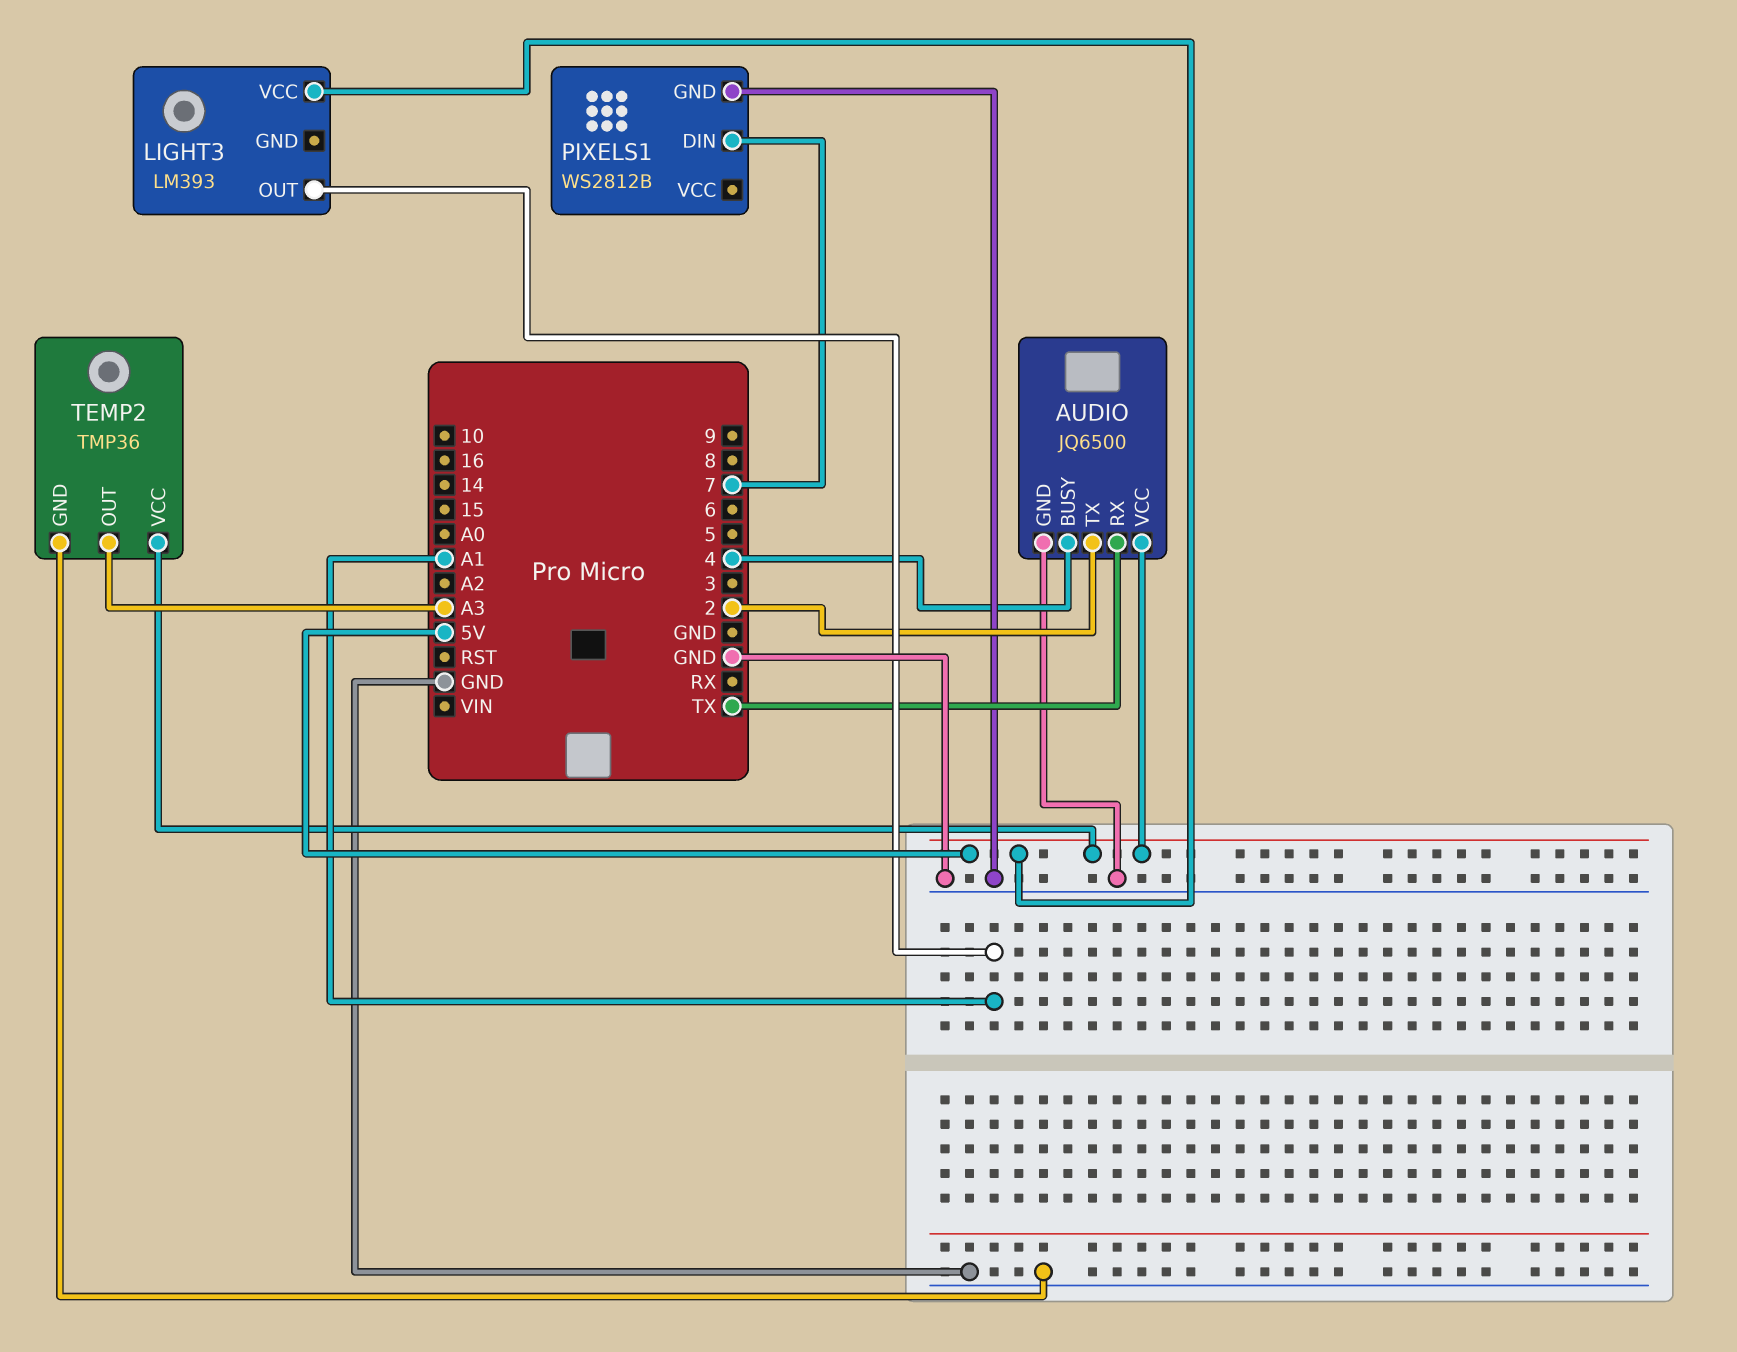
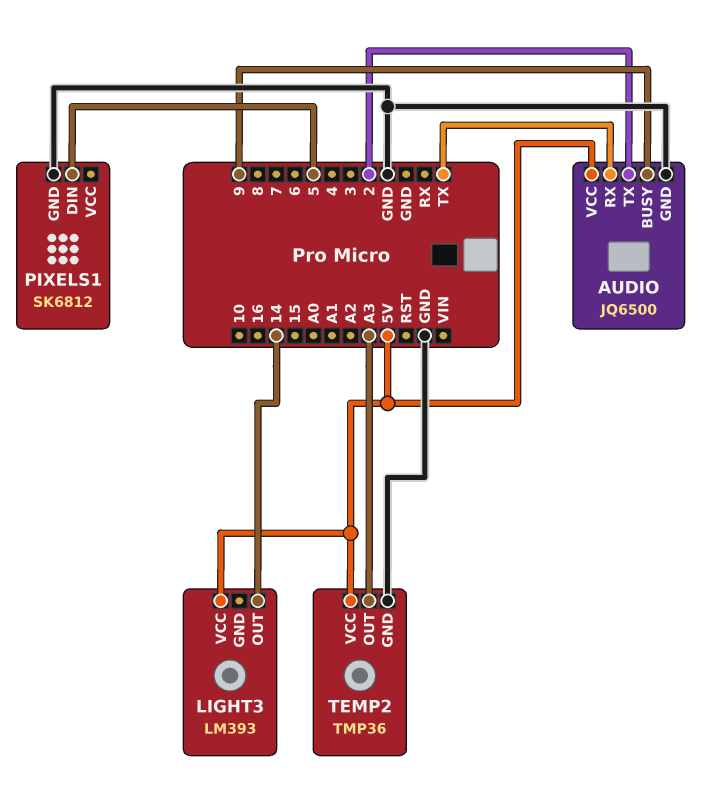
AUDIO pin BUSY: 4 -> 9
LIGHT3 pin OUT: A1 -> 14
PIXELS1: WS2812B -> SK6812
PIXELS1 pin DIN: 7 -> 5

